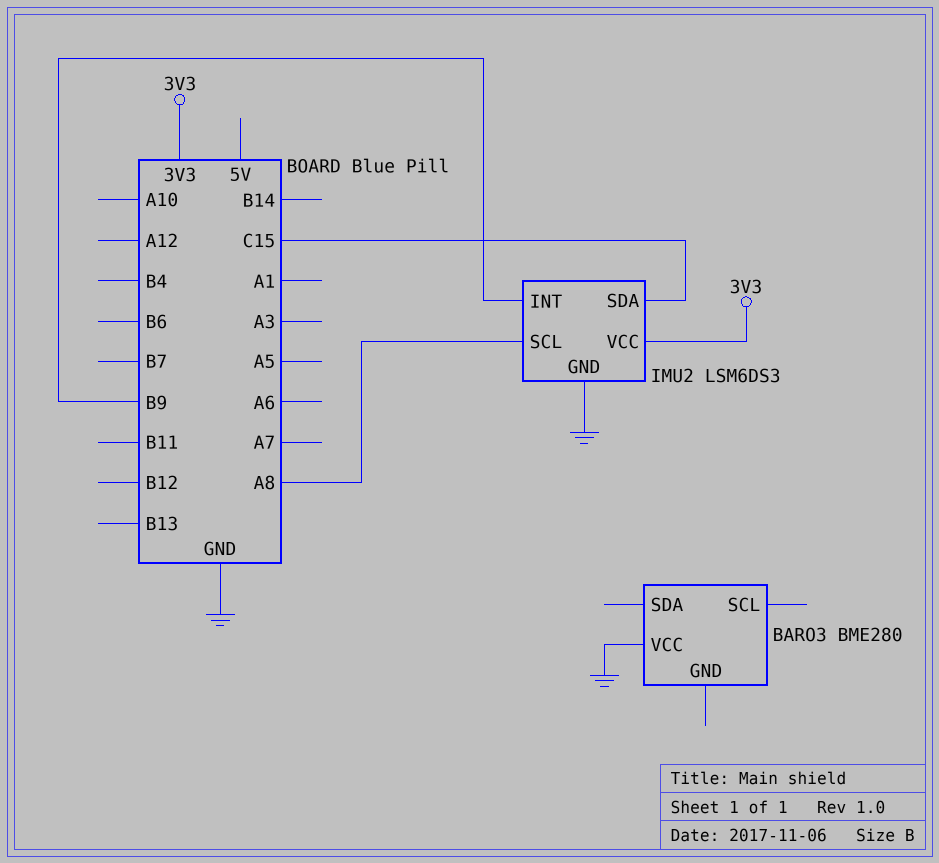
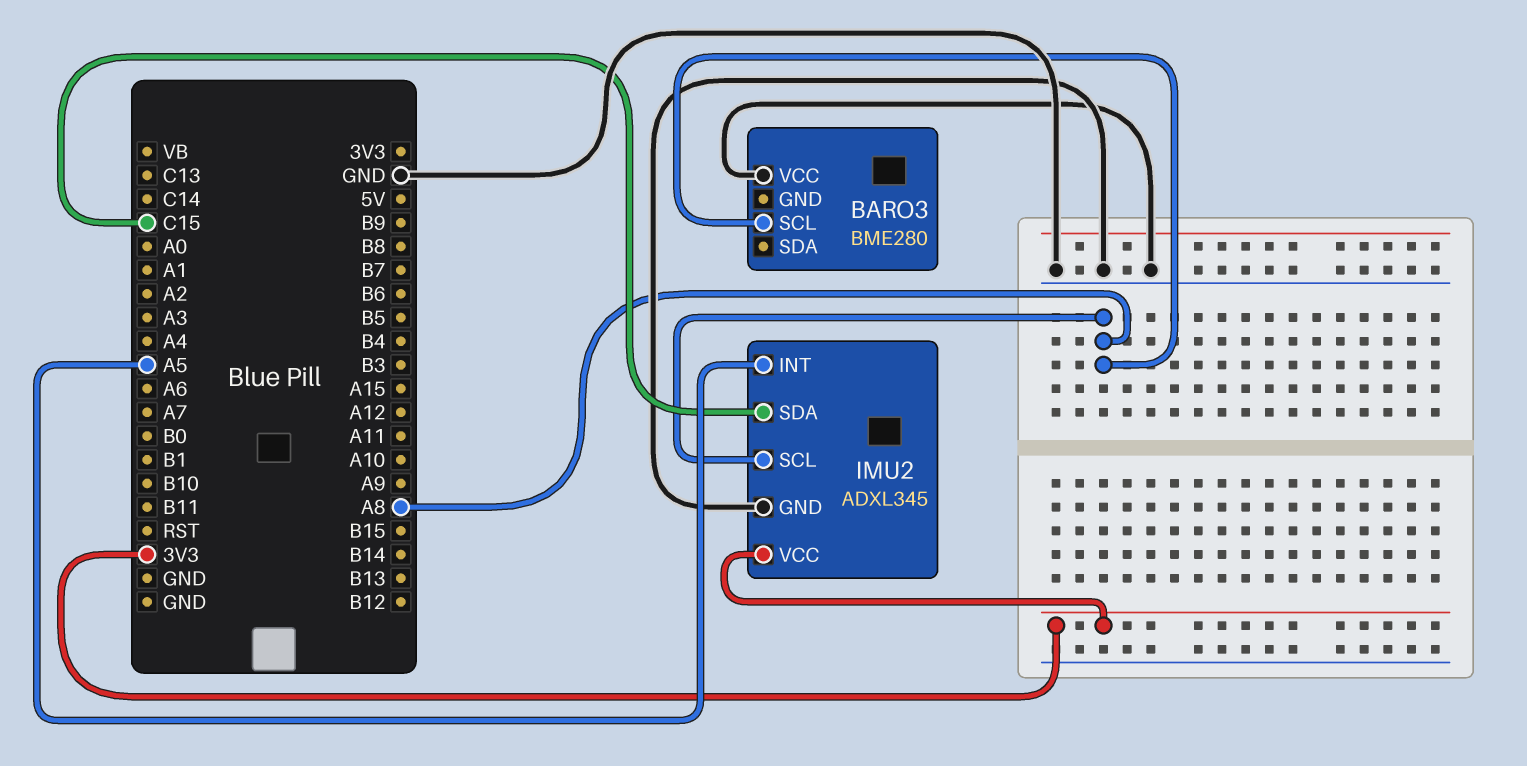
BARO3 pin SCL: none -> A8
IMU2: LSM6DS3 -> ADXL345
IMU2 pin INT: B9 -> A5

